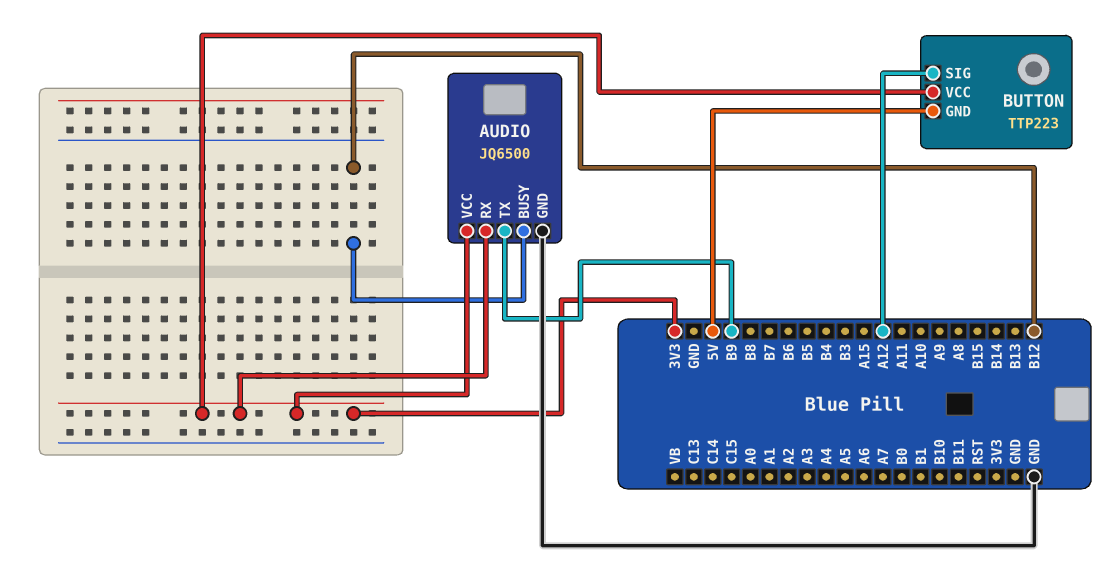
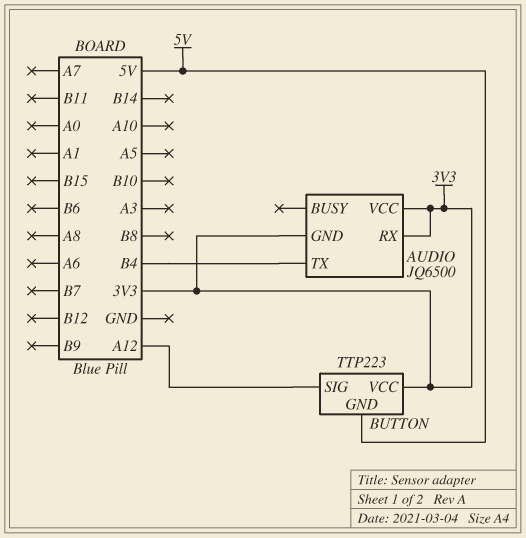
AUDIO pin BUSY: B12 -> none
AUDIO pin GND: GND -> 3V3
AUDIO pin TX: B9 -> B4

